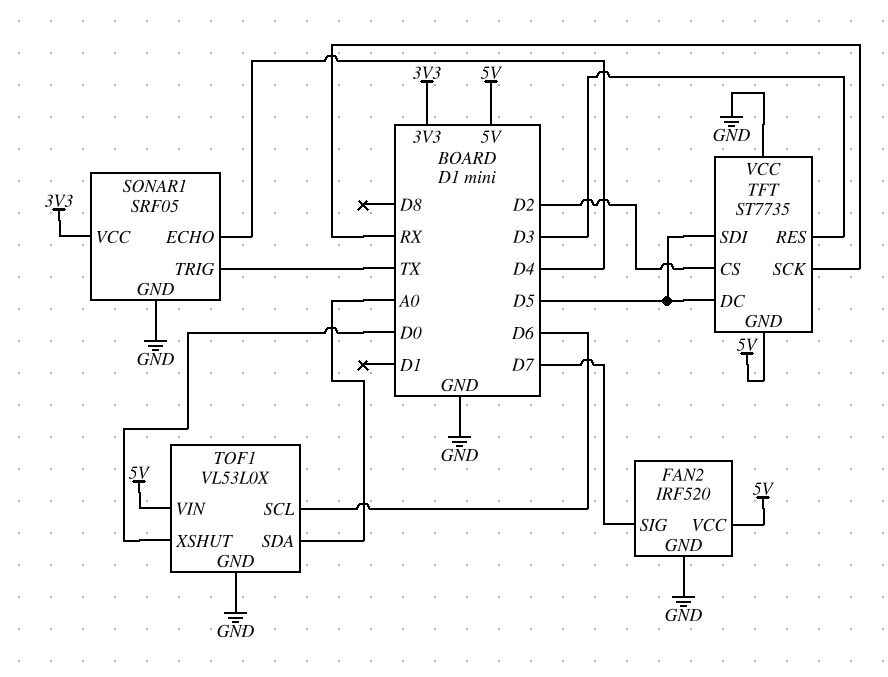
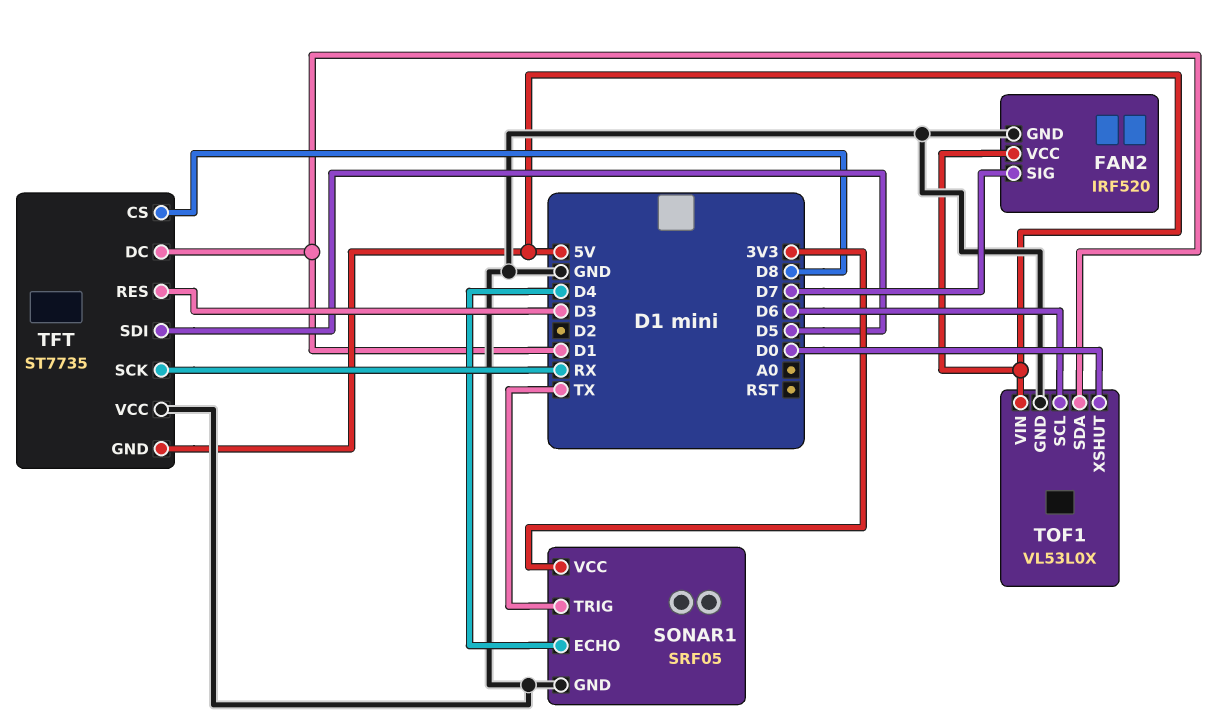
TFT pin CS: D2 -> D8
TFT pin DC: D5 -> D1
TOF1 pin SDA: A0 -> D1

